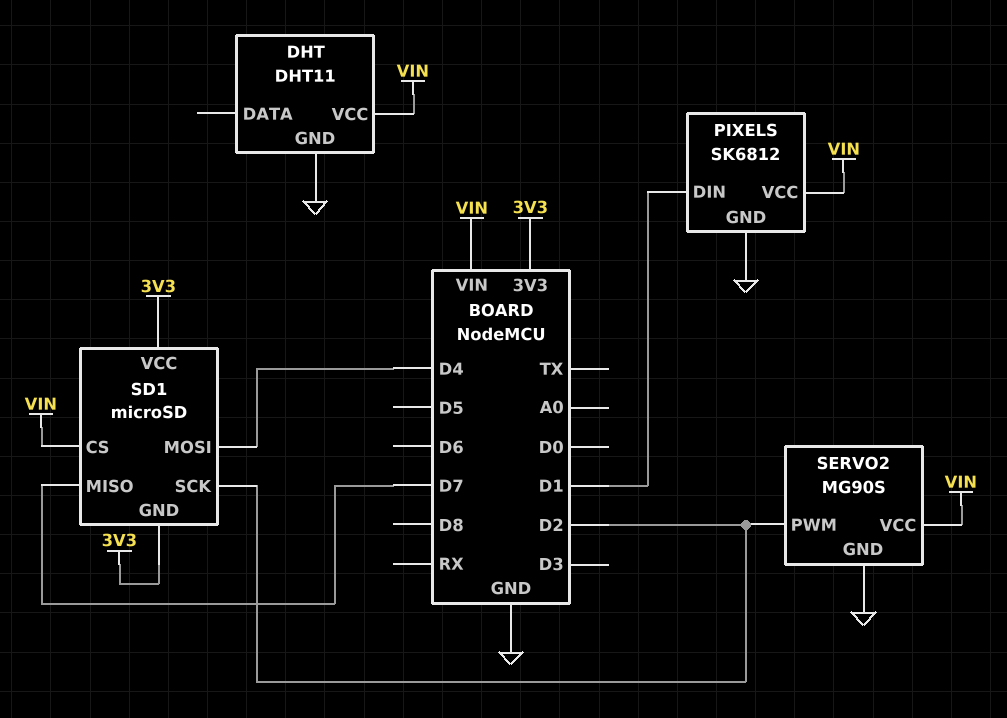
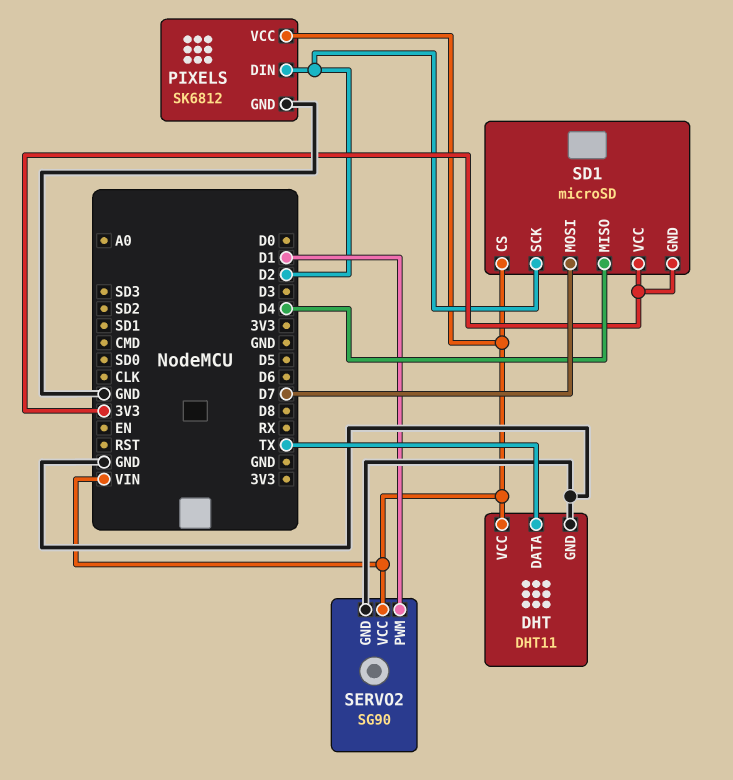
DHT pin DATA: none -> TX
PIXELS pin DIN: D1 -> D2
SD1 pin MISO: D7 -> D4
SD1 pin MOSI: D4 -> D7
SERVO2: MG90S -> SG90
SERVO2 pin PWM: D2 -> D1

